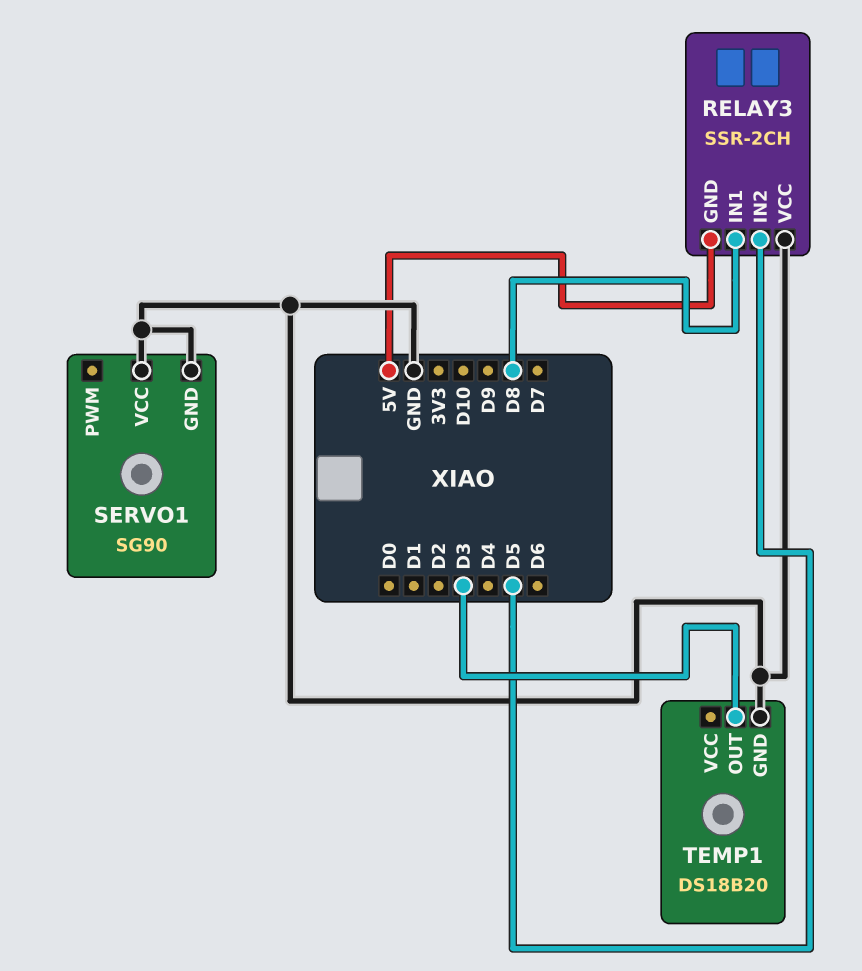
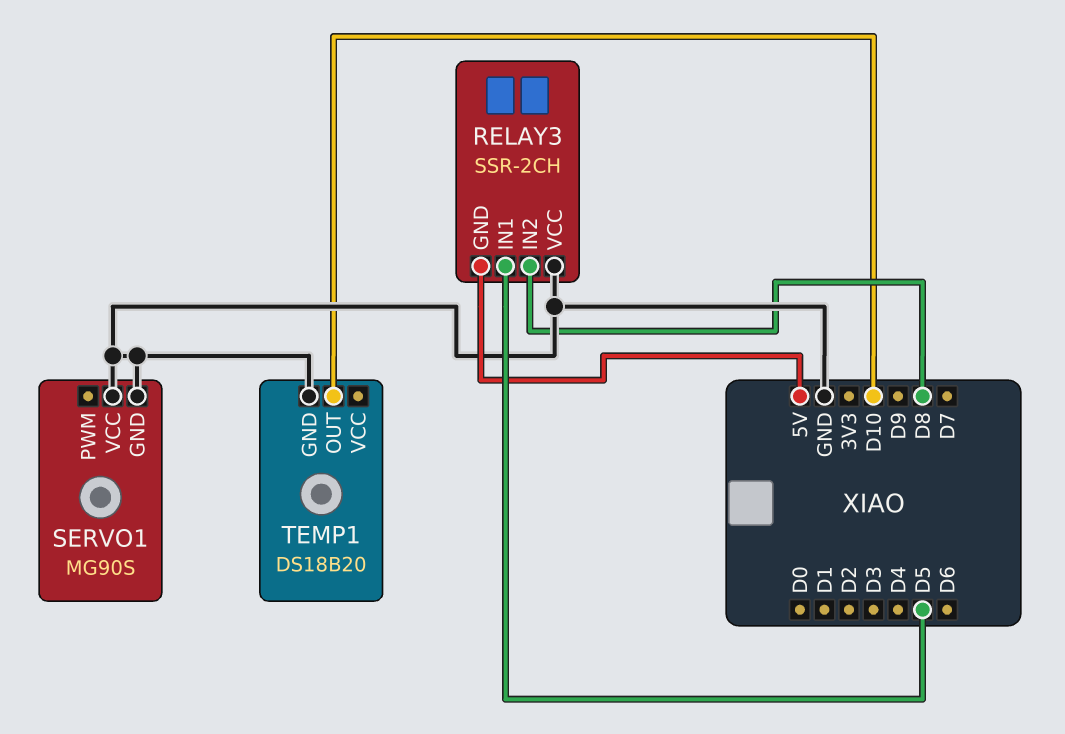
RELAY3 pin IN1: D8 -> D5
RELAY3 pin IN2: D5 -> D8
SERVO1: SG90 -> MG90S
TEMP1 pin OUT: D3 -> D10

